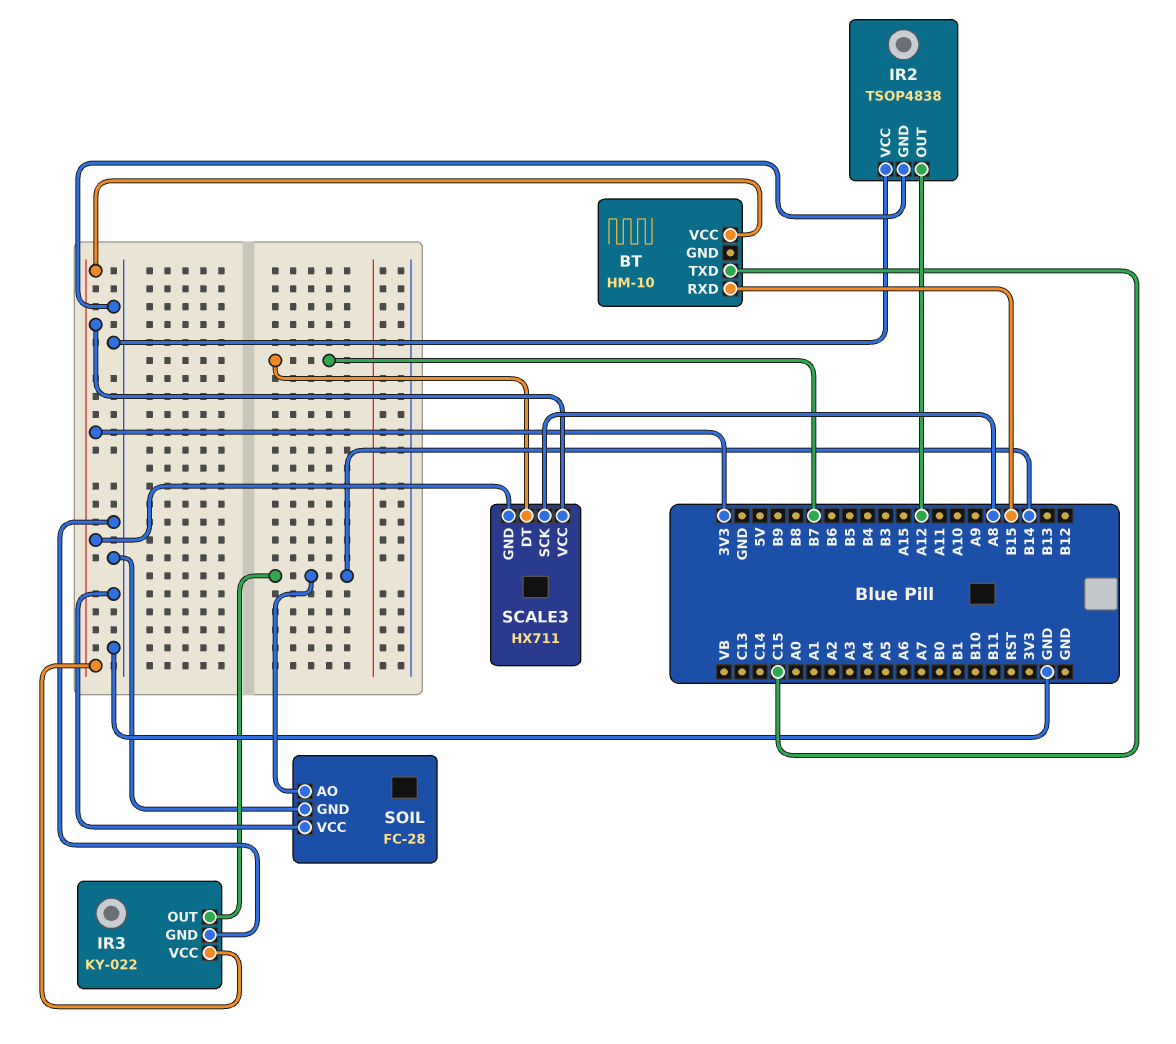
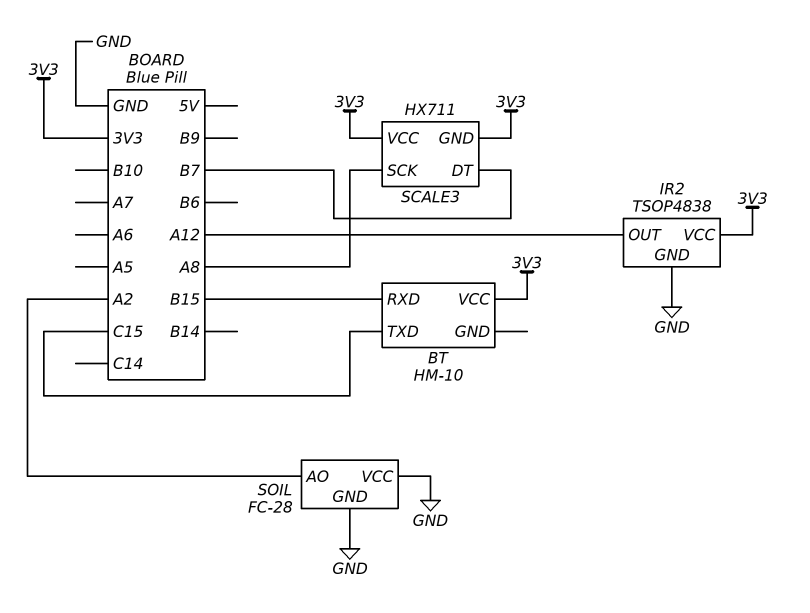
IR2 pin VCC: GND -> 3V3
IR3: KY-022 -> none
IR3 pin GND: GND -> none
IR3 pin OUT: B14 -> none
IR3 pin VCC: 3V3 -> none
SOIL pin AO: B14 -> A2

